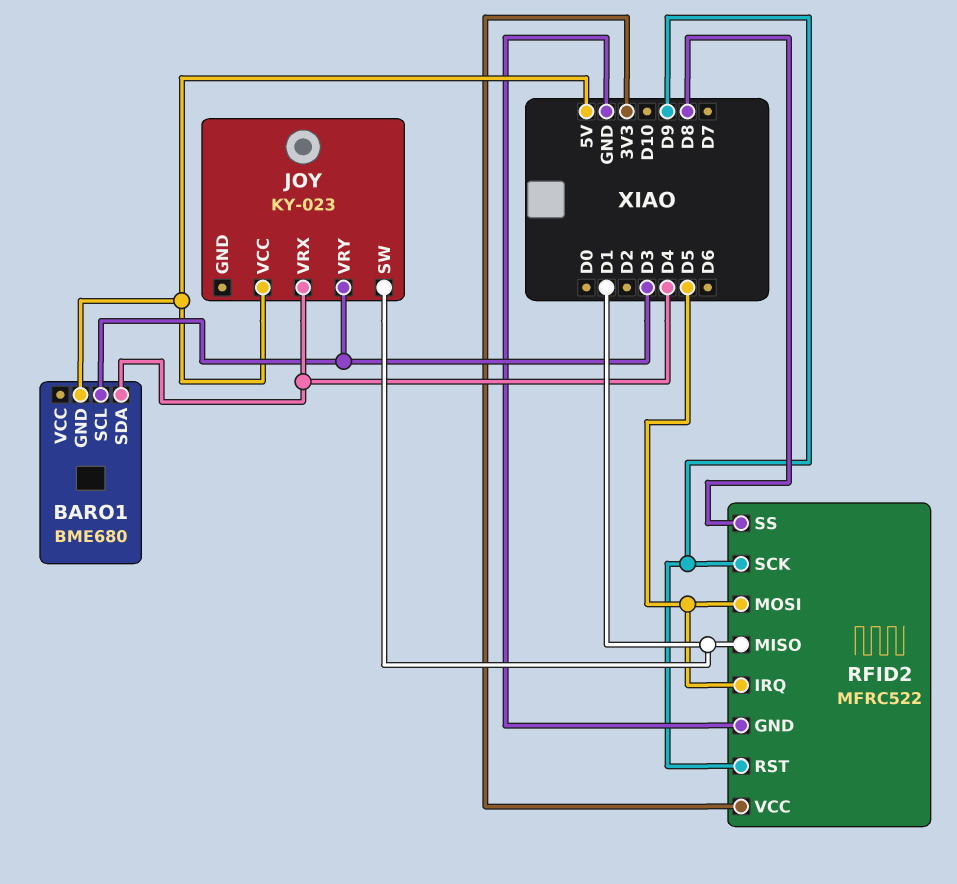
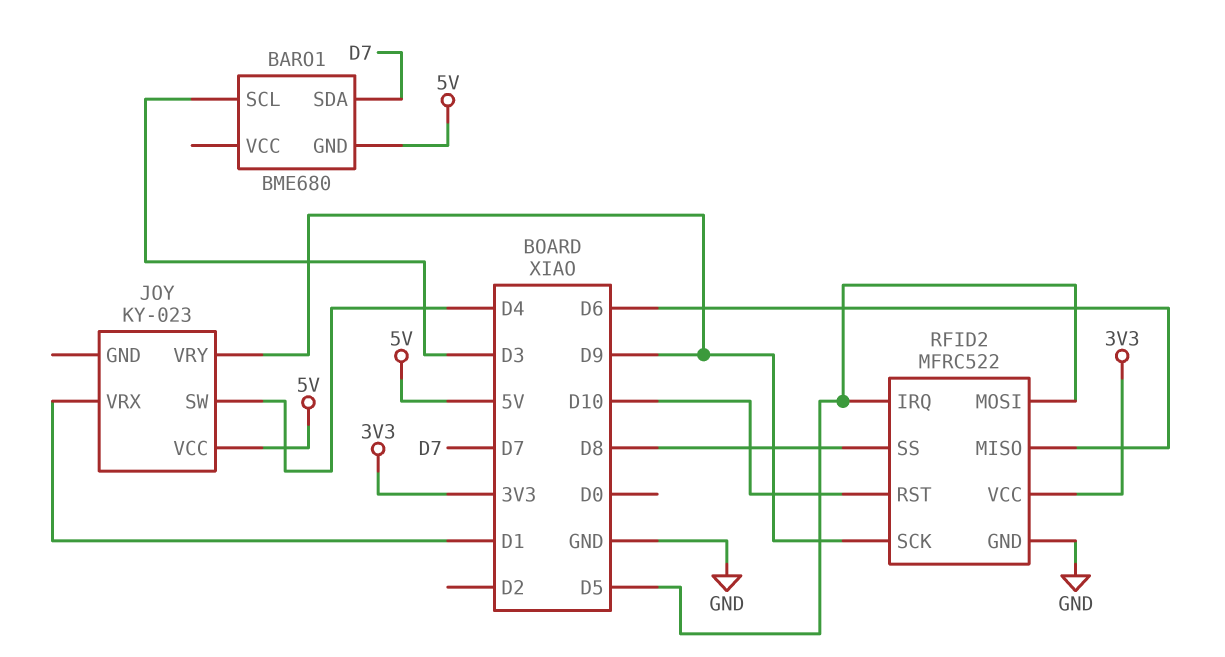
BARO1 pin SDA: D4 -> D7
JOY pin SW: D1 -> D4
JOY pin VRX: D4 -> D1
JOY pin VRY: D3 -> D9
RFID2 pin MISO: D1 -> D6
RFID2 pin RST: D9 -> D10

